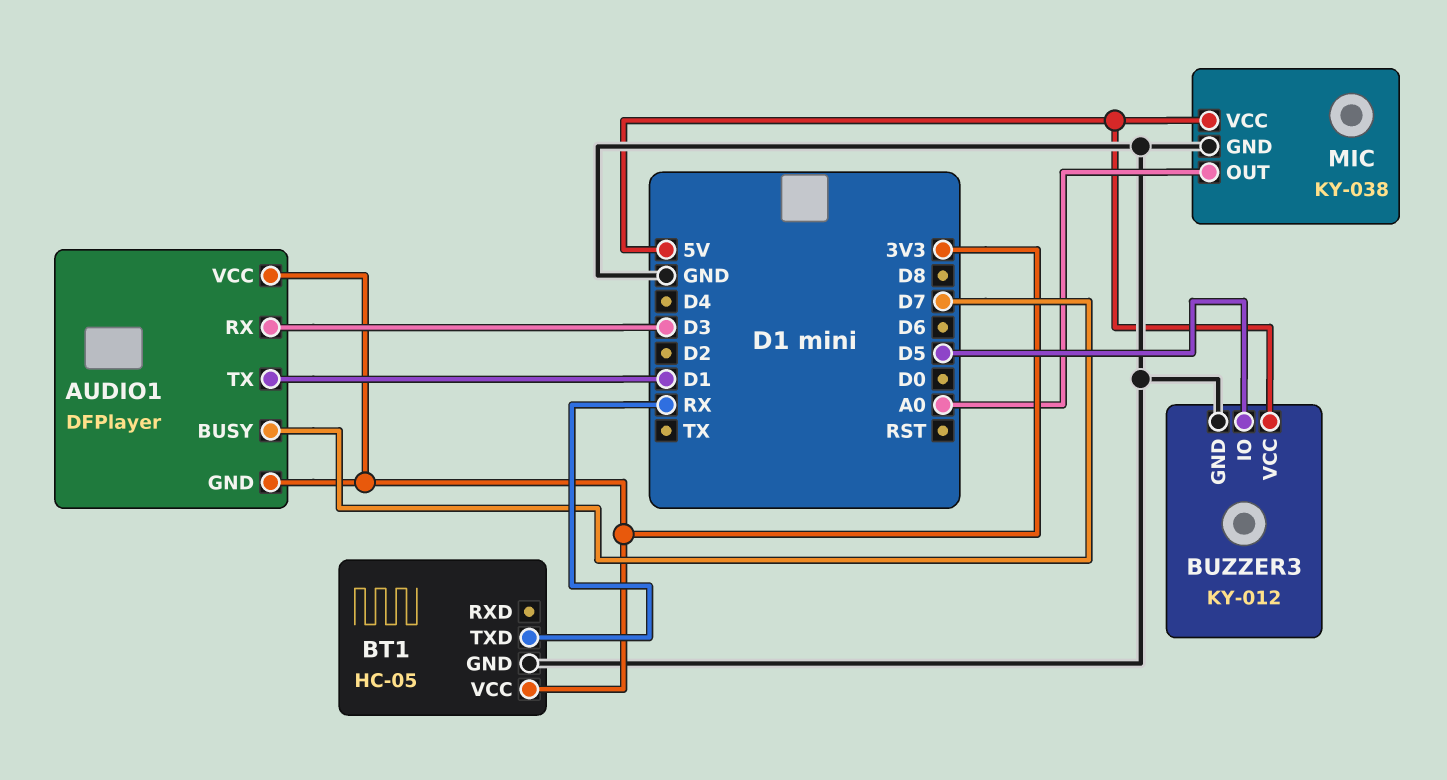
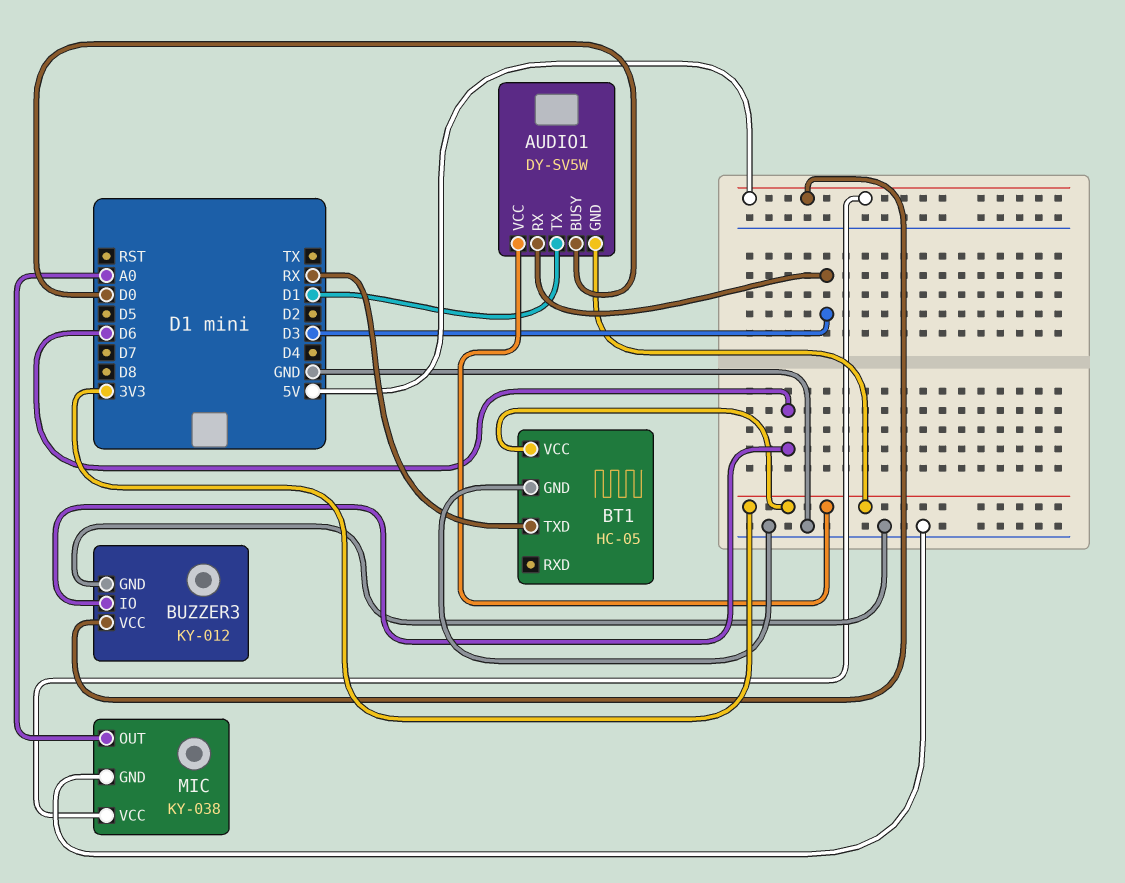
AUDIO1: DFPlayer -> DY-SV5W
AUDIO1 pin BUSY: D7 -> D0
BUZZER3 pin IO: D5 -> D6

